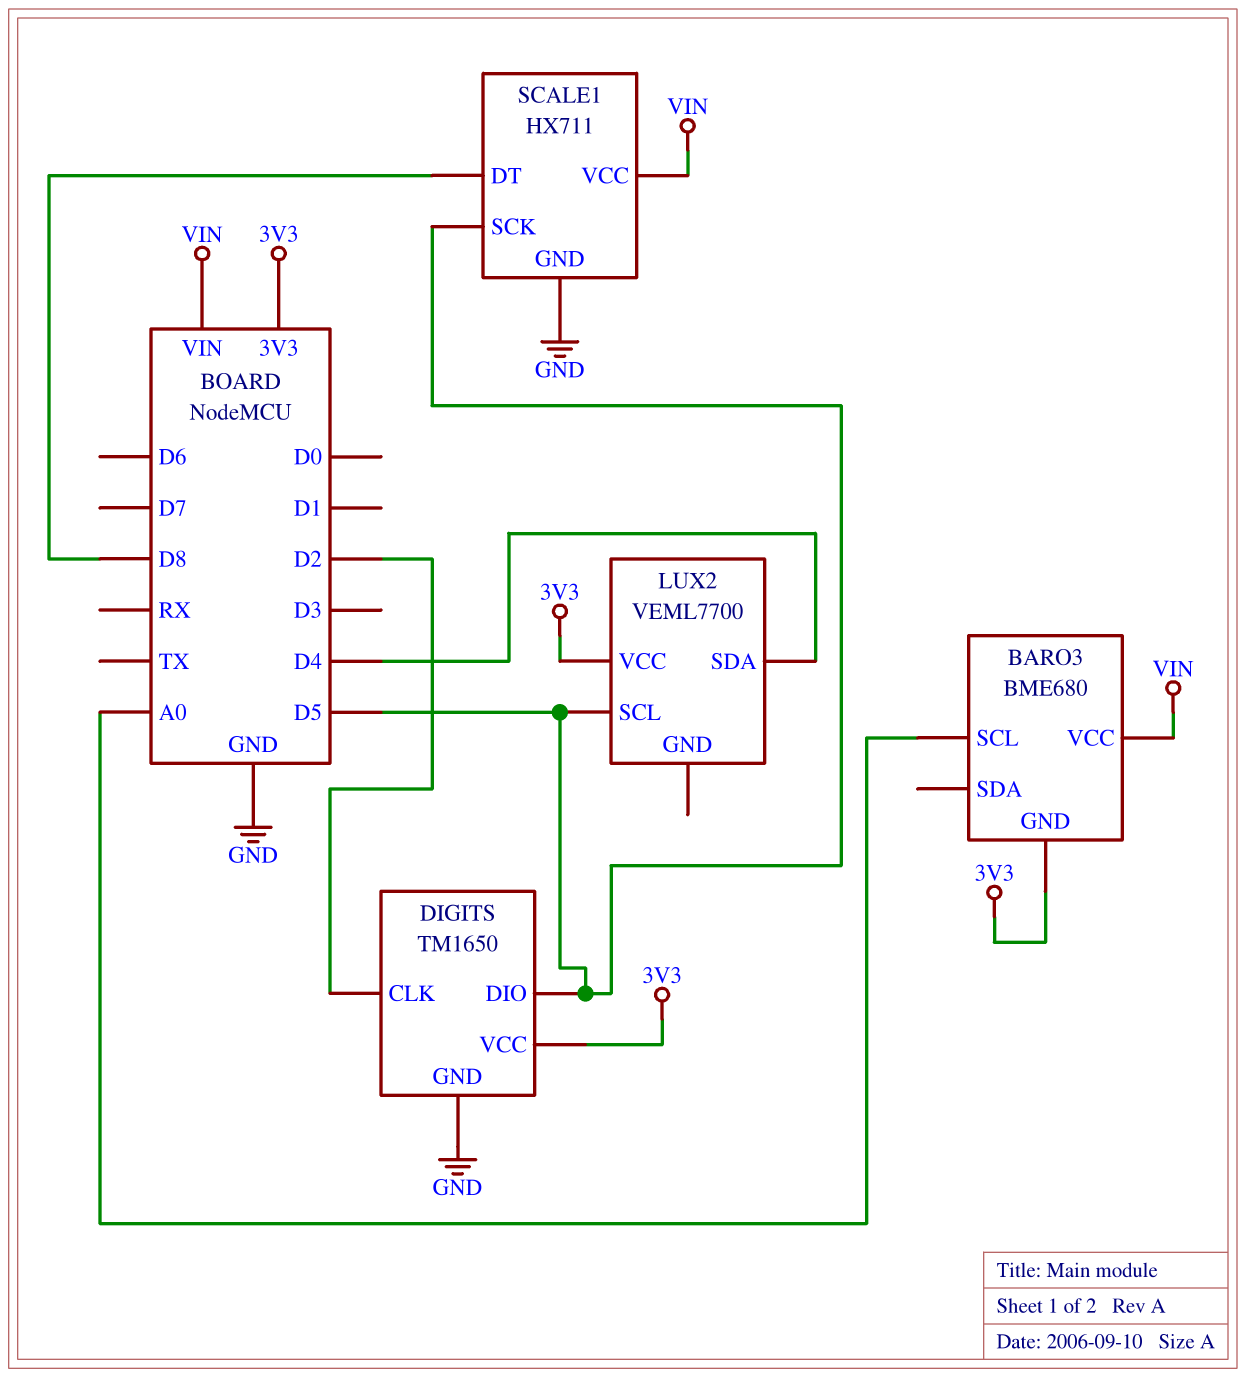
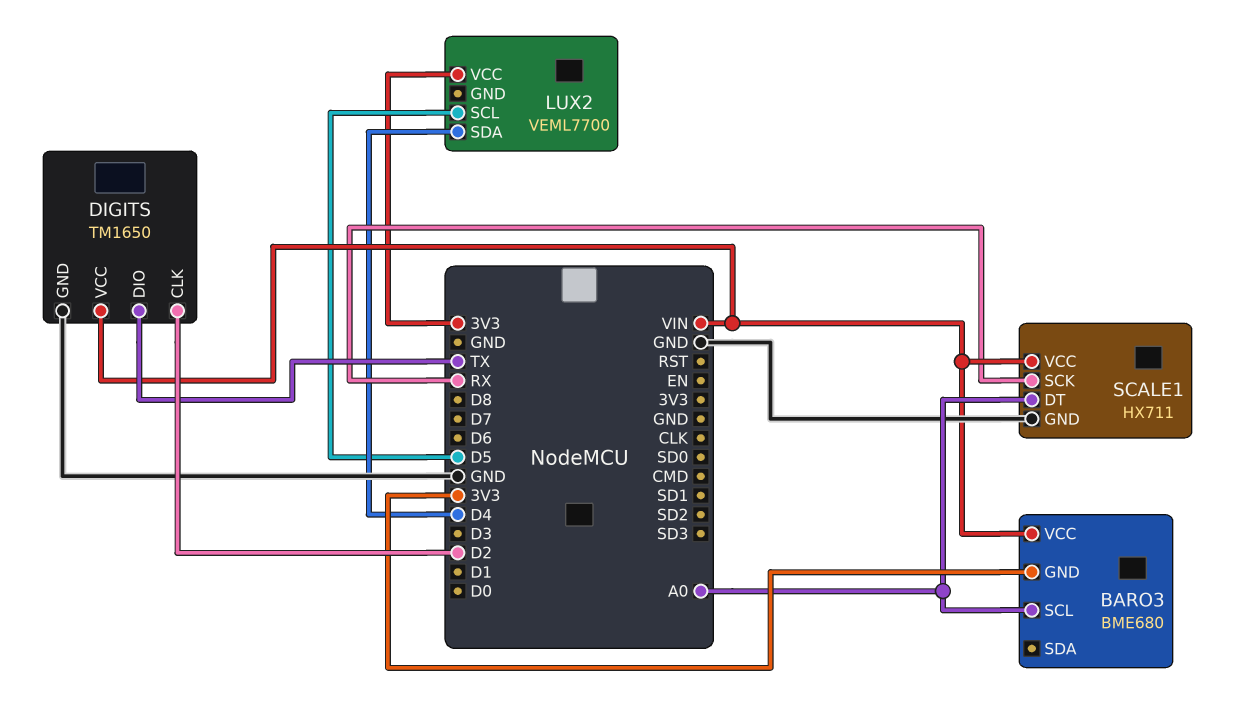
DIGITS pin DIO: D5 -> TX
DIGITS pin VCC: 3V3 -> VIN
SCALE1 pin DT: D8 -> A0
SCALE1 pin SCK: D5 -> RX

